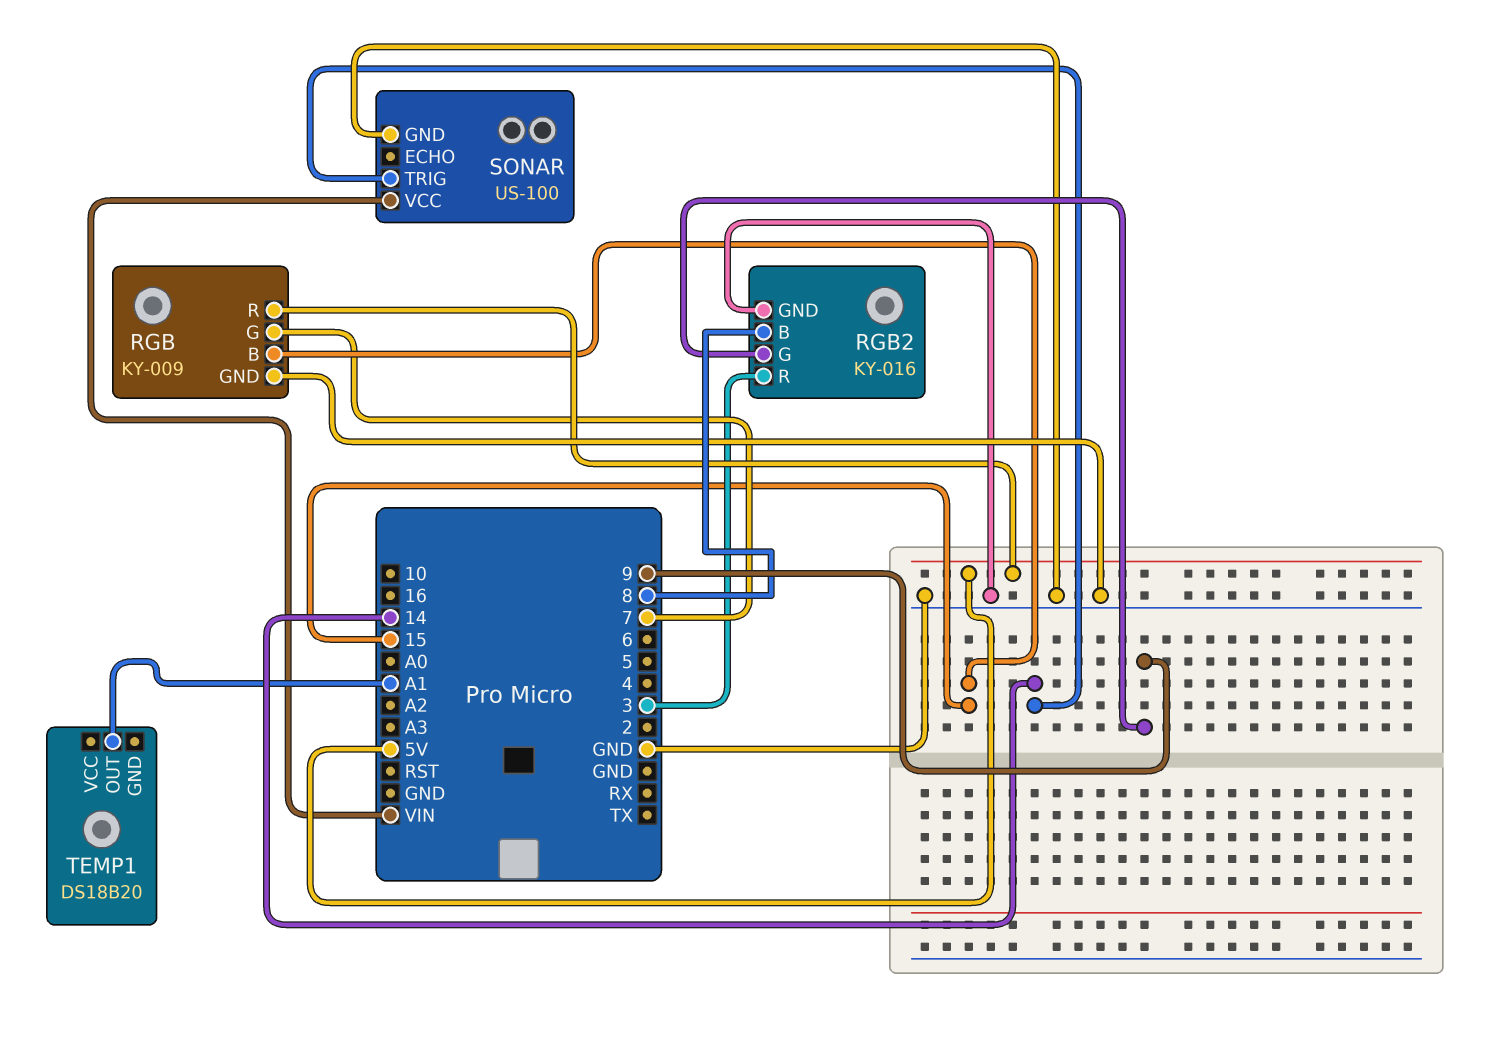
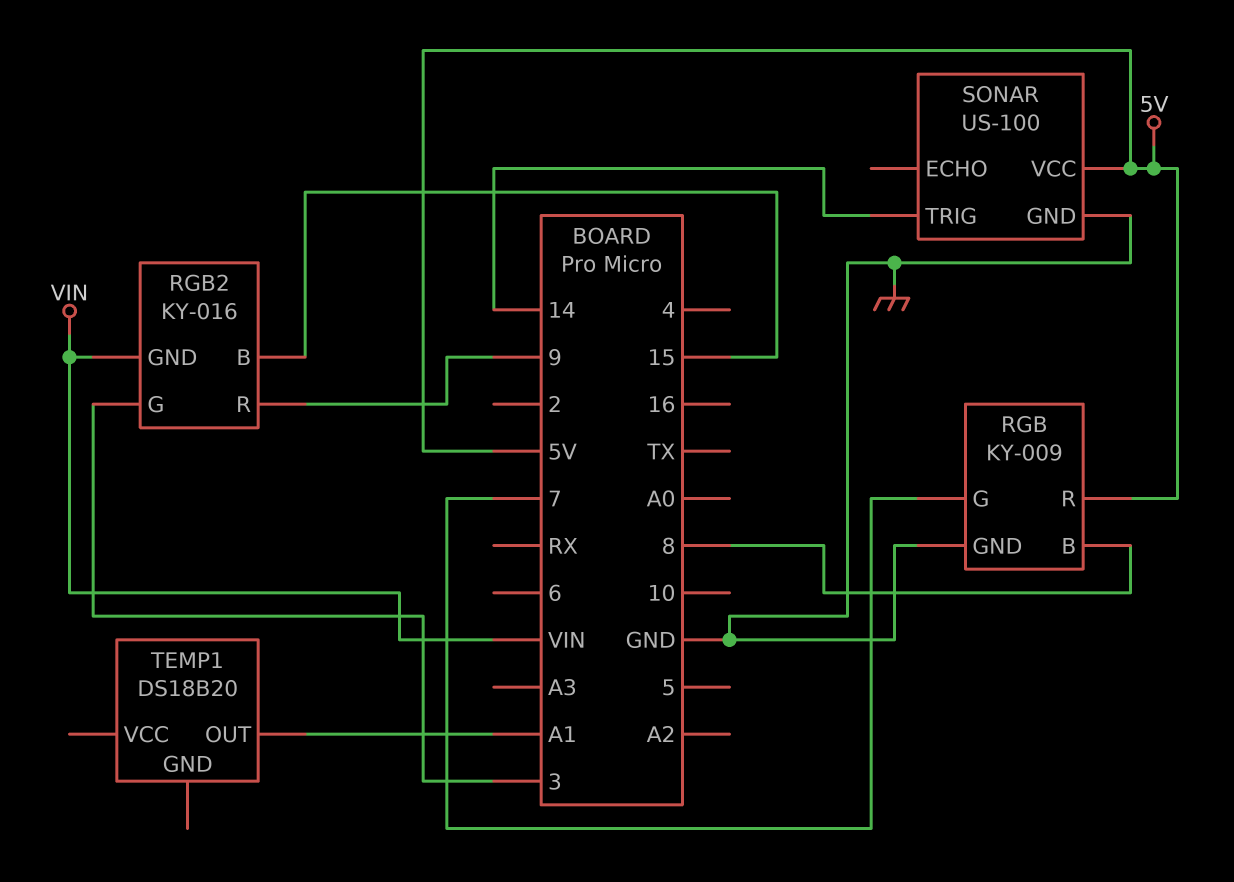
RGB pin B: 15 -> 8
RGB2 pin B: 8 -> 15
RGB2 pin G: 9 -> 3
RGB2 pin GND: GND -> VIN
RGB2 pin R: 3 -> 9
SONAR pin VCC: VIN -> 5V

